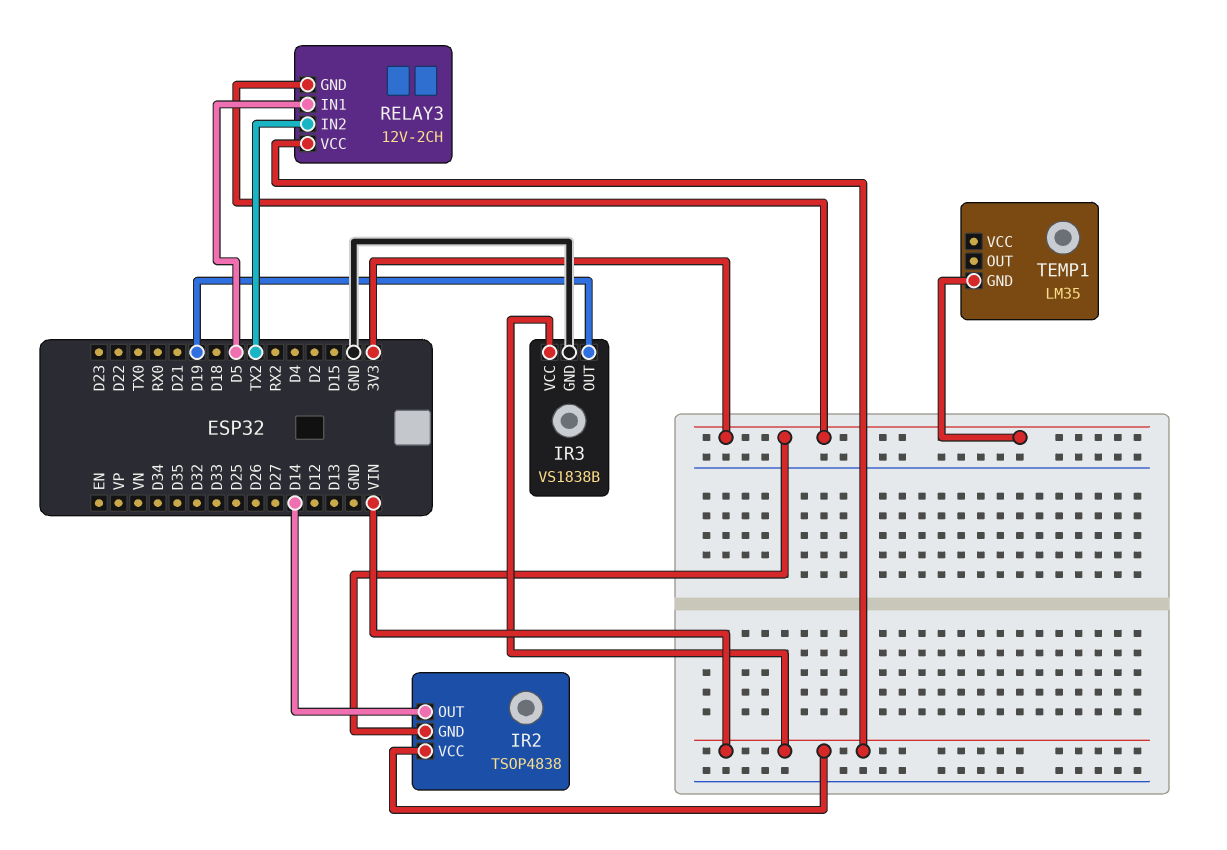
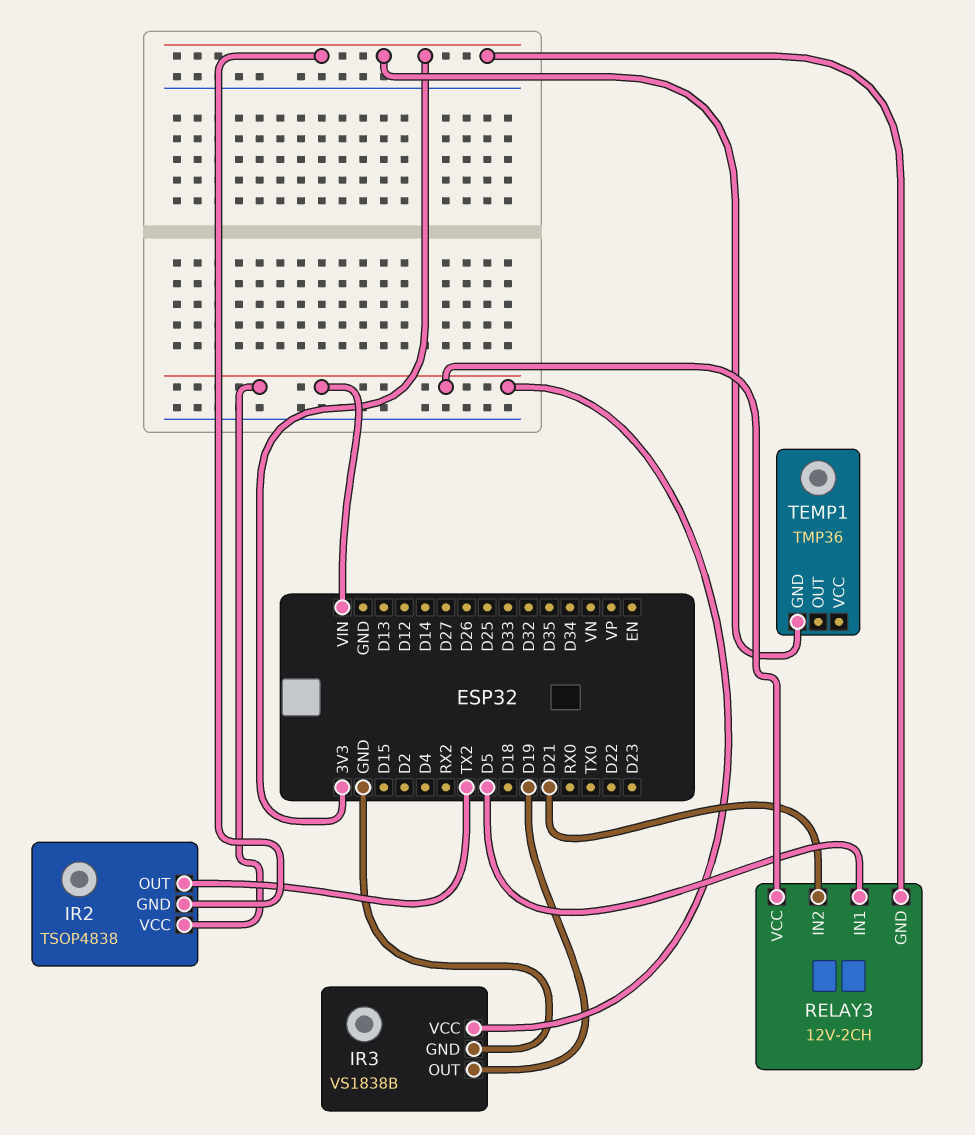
IR2 pin OUT: D14 -> TX2
RELAY3 pin IN2: TX2 -> D21
TEMP1: LM35 -> TMP36

